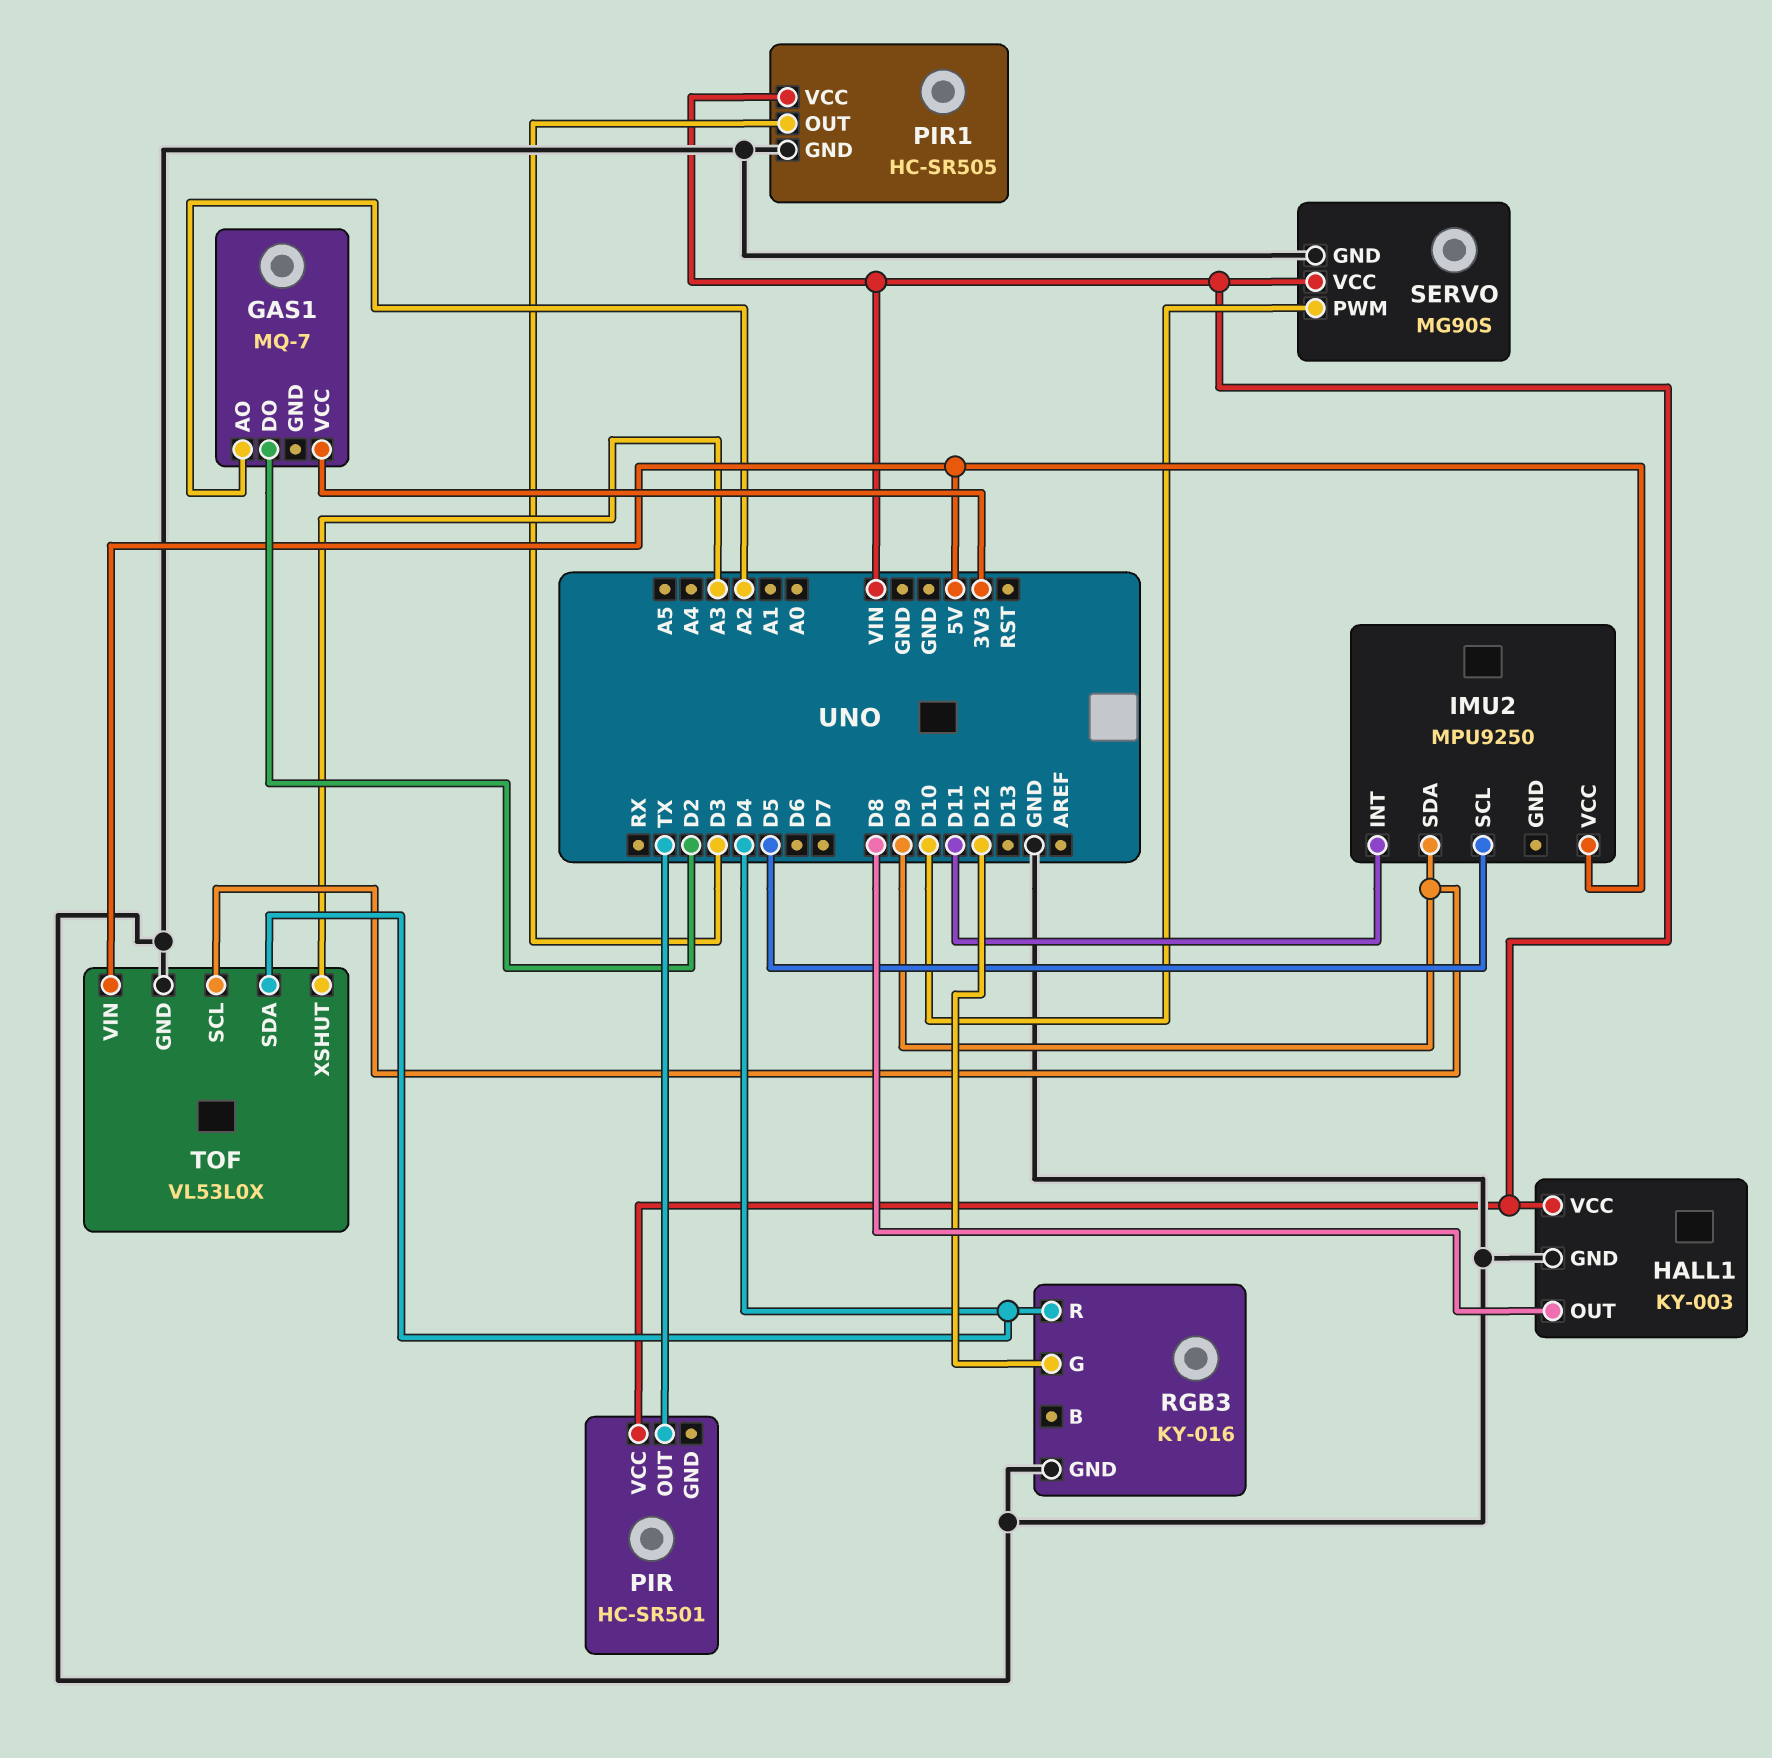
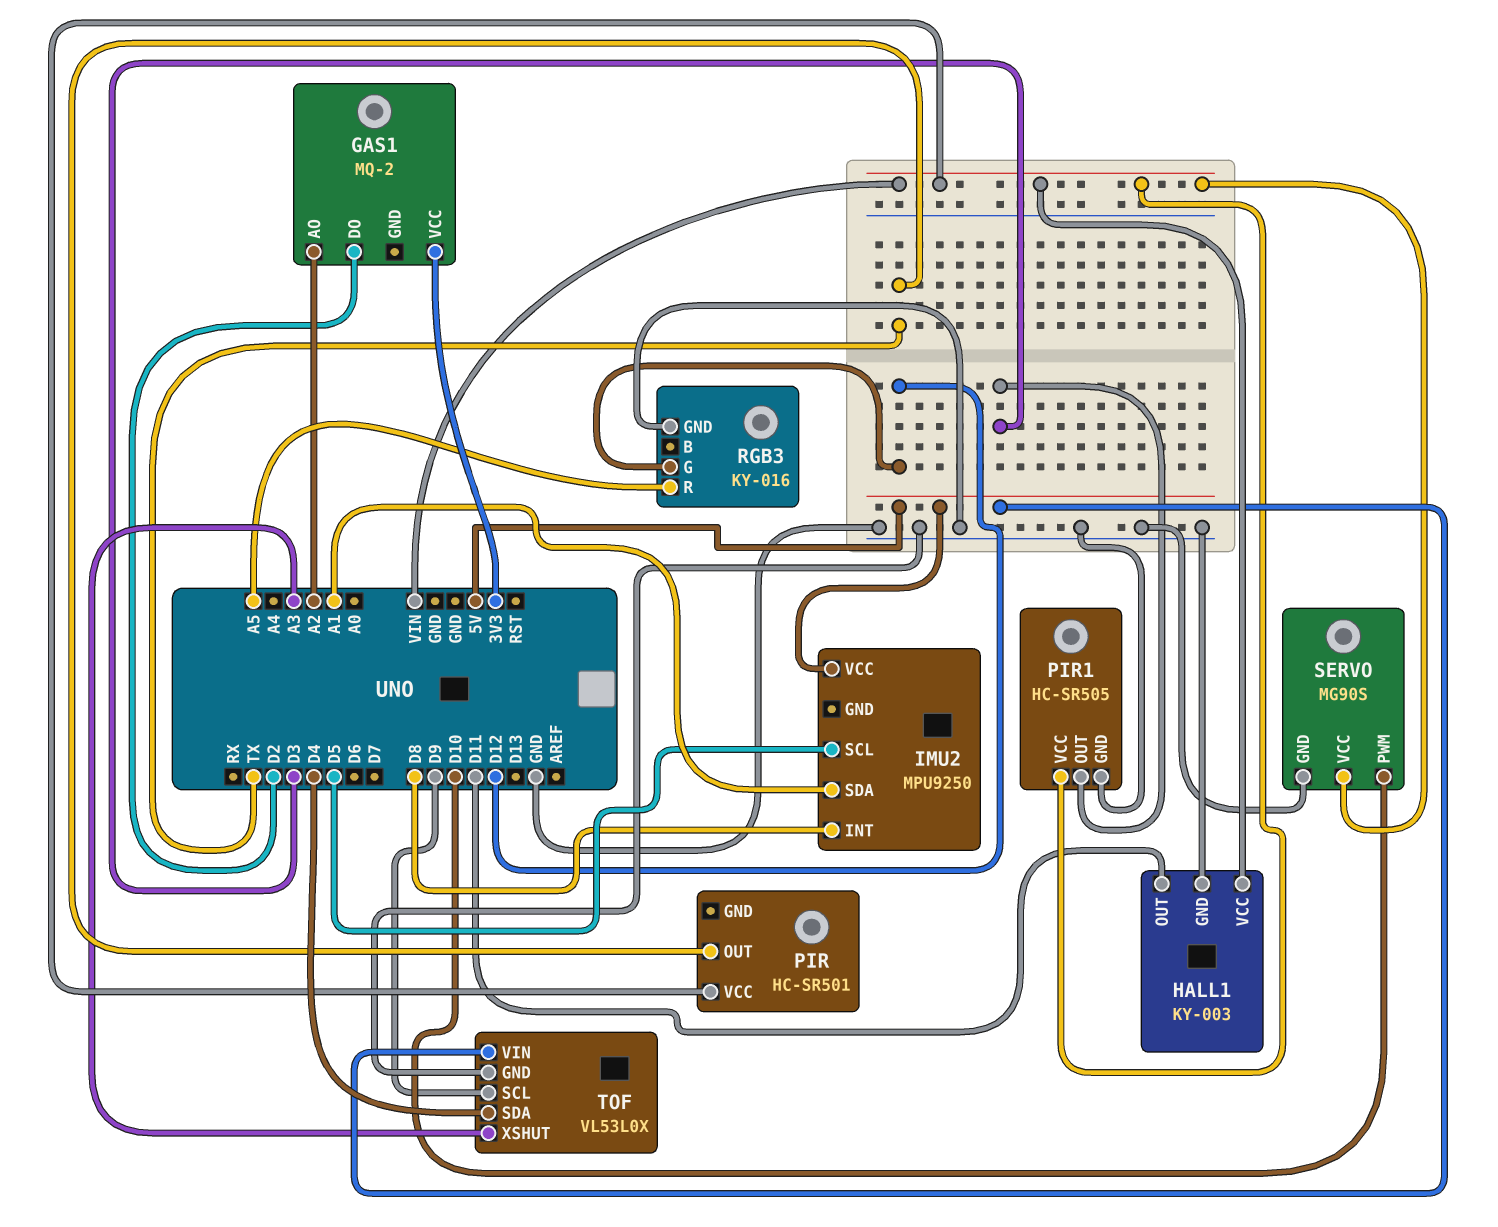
GAS1: MQ-7 -> MQ-2
HALL1 pin OUT: D8 -> D11
IMU2 pin INT: D11 -> D8
IMU2 pin SDA: D9 -> A1
RGB3 pin R: D4 -> A5

